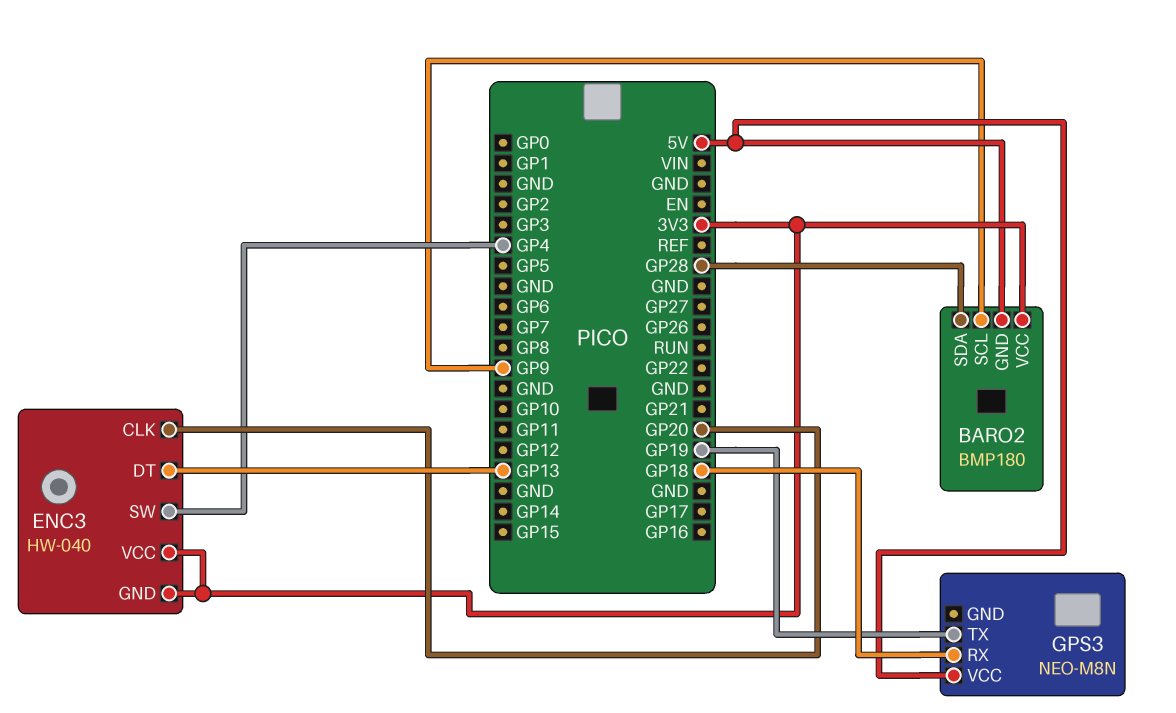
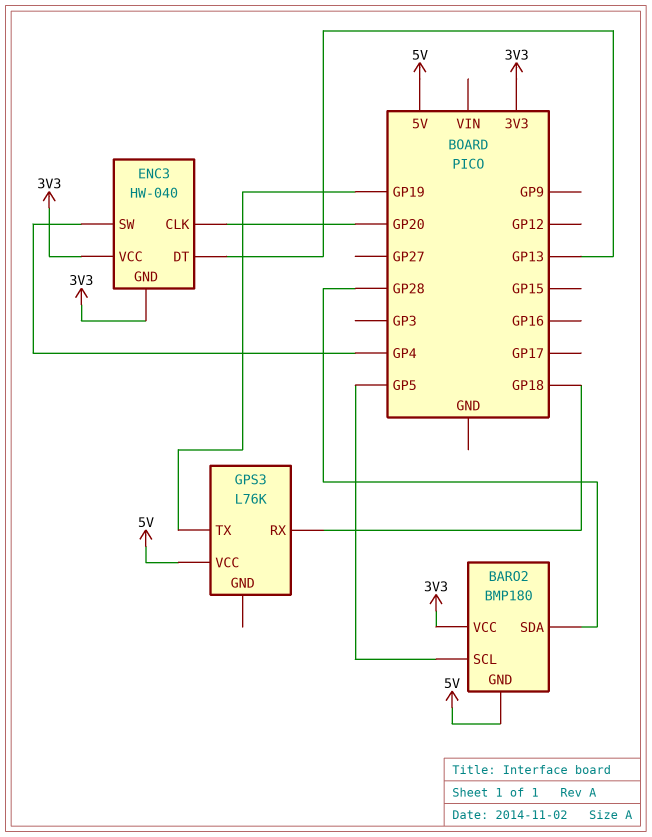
BARO2 pin SCL: GP9 -> GP5
GPS3: NEO-M8N -> L76K

